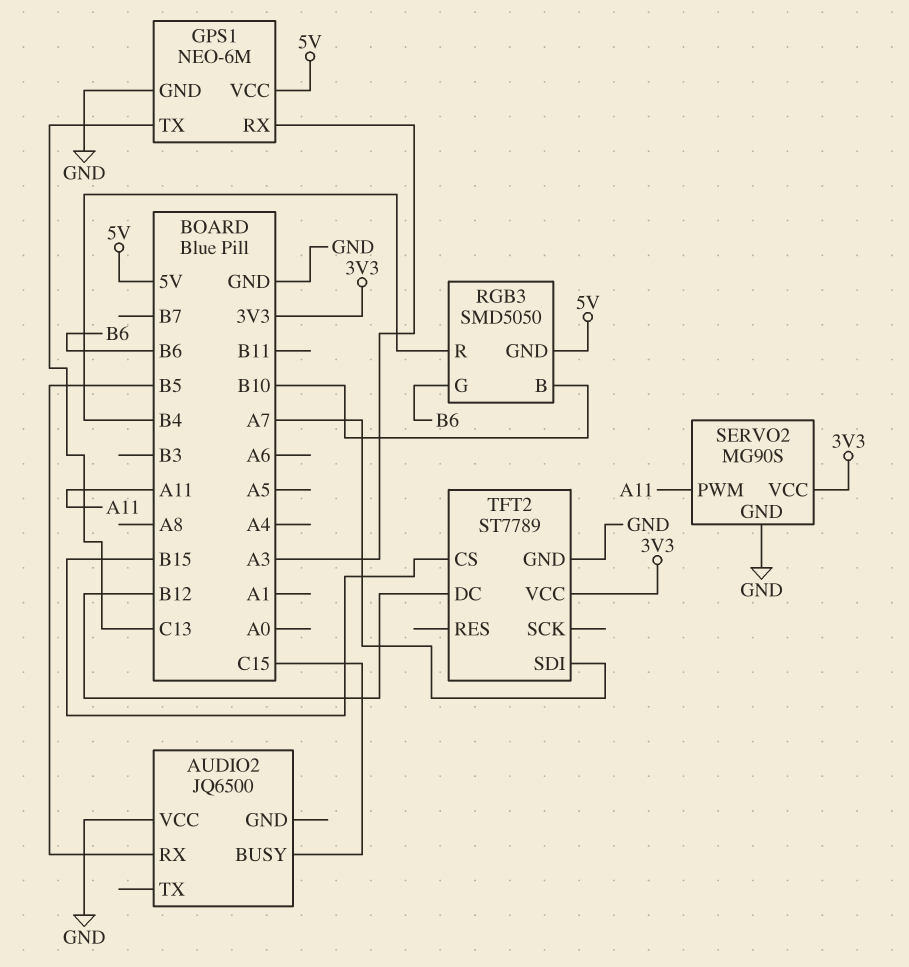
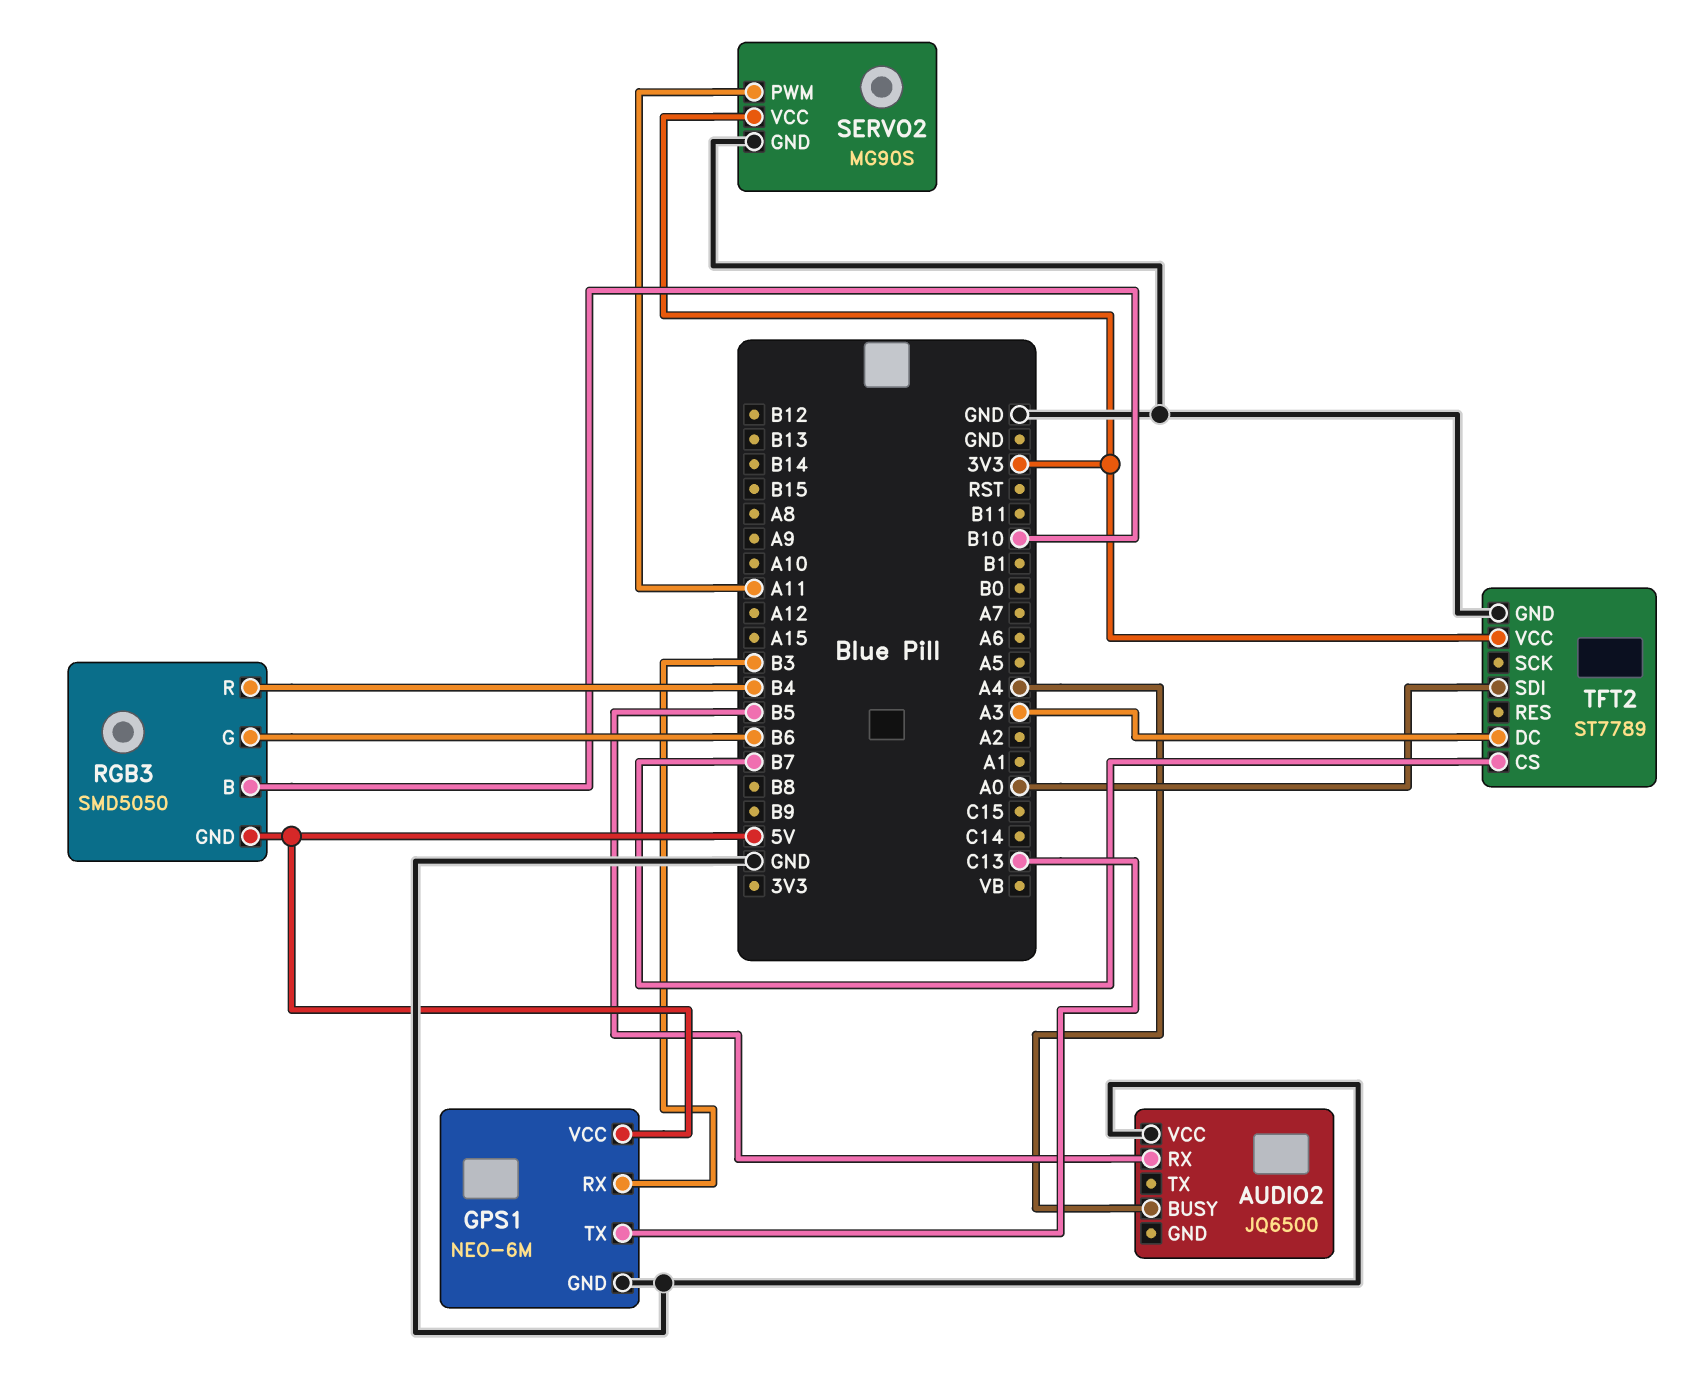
AUDIO2 pin BUSY: C15 -> A4
GPS1 pin RX: A3 -> B3
TFT2 pin CS: B15 -> B7
TFT2 pin DC: B12 -> A3
TFT2 pin SDI: A7 -> A0

